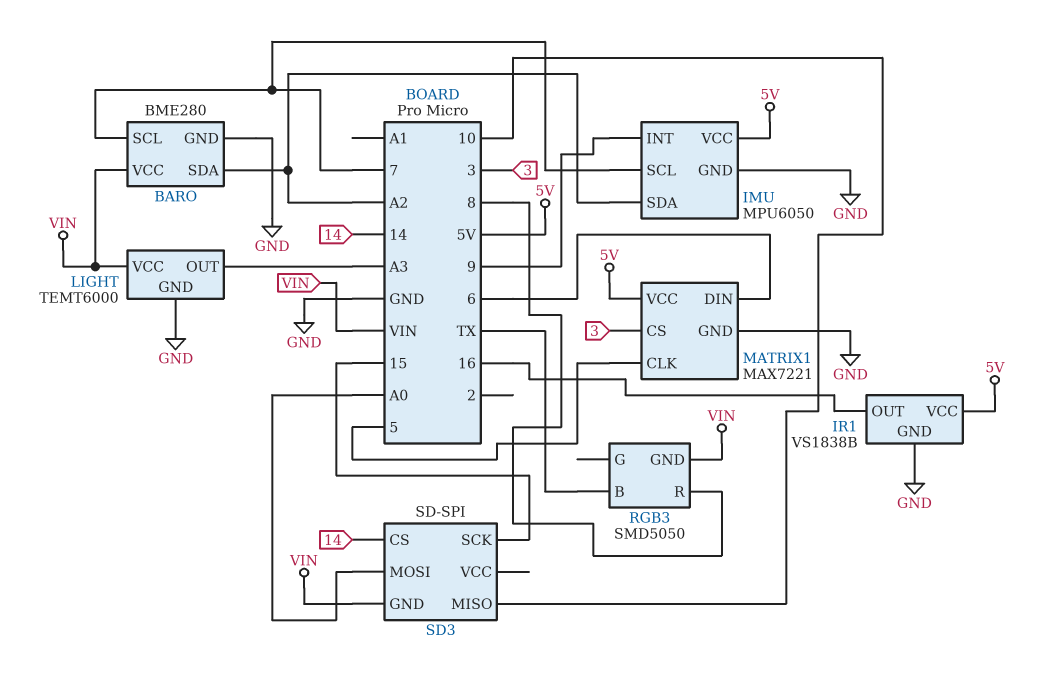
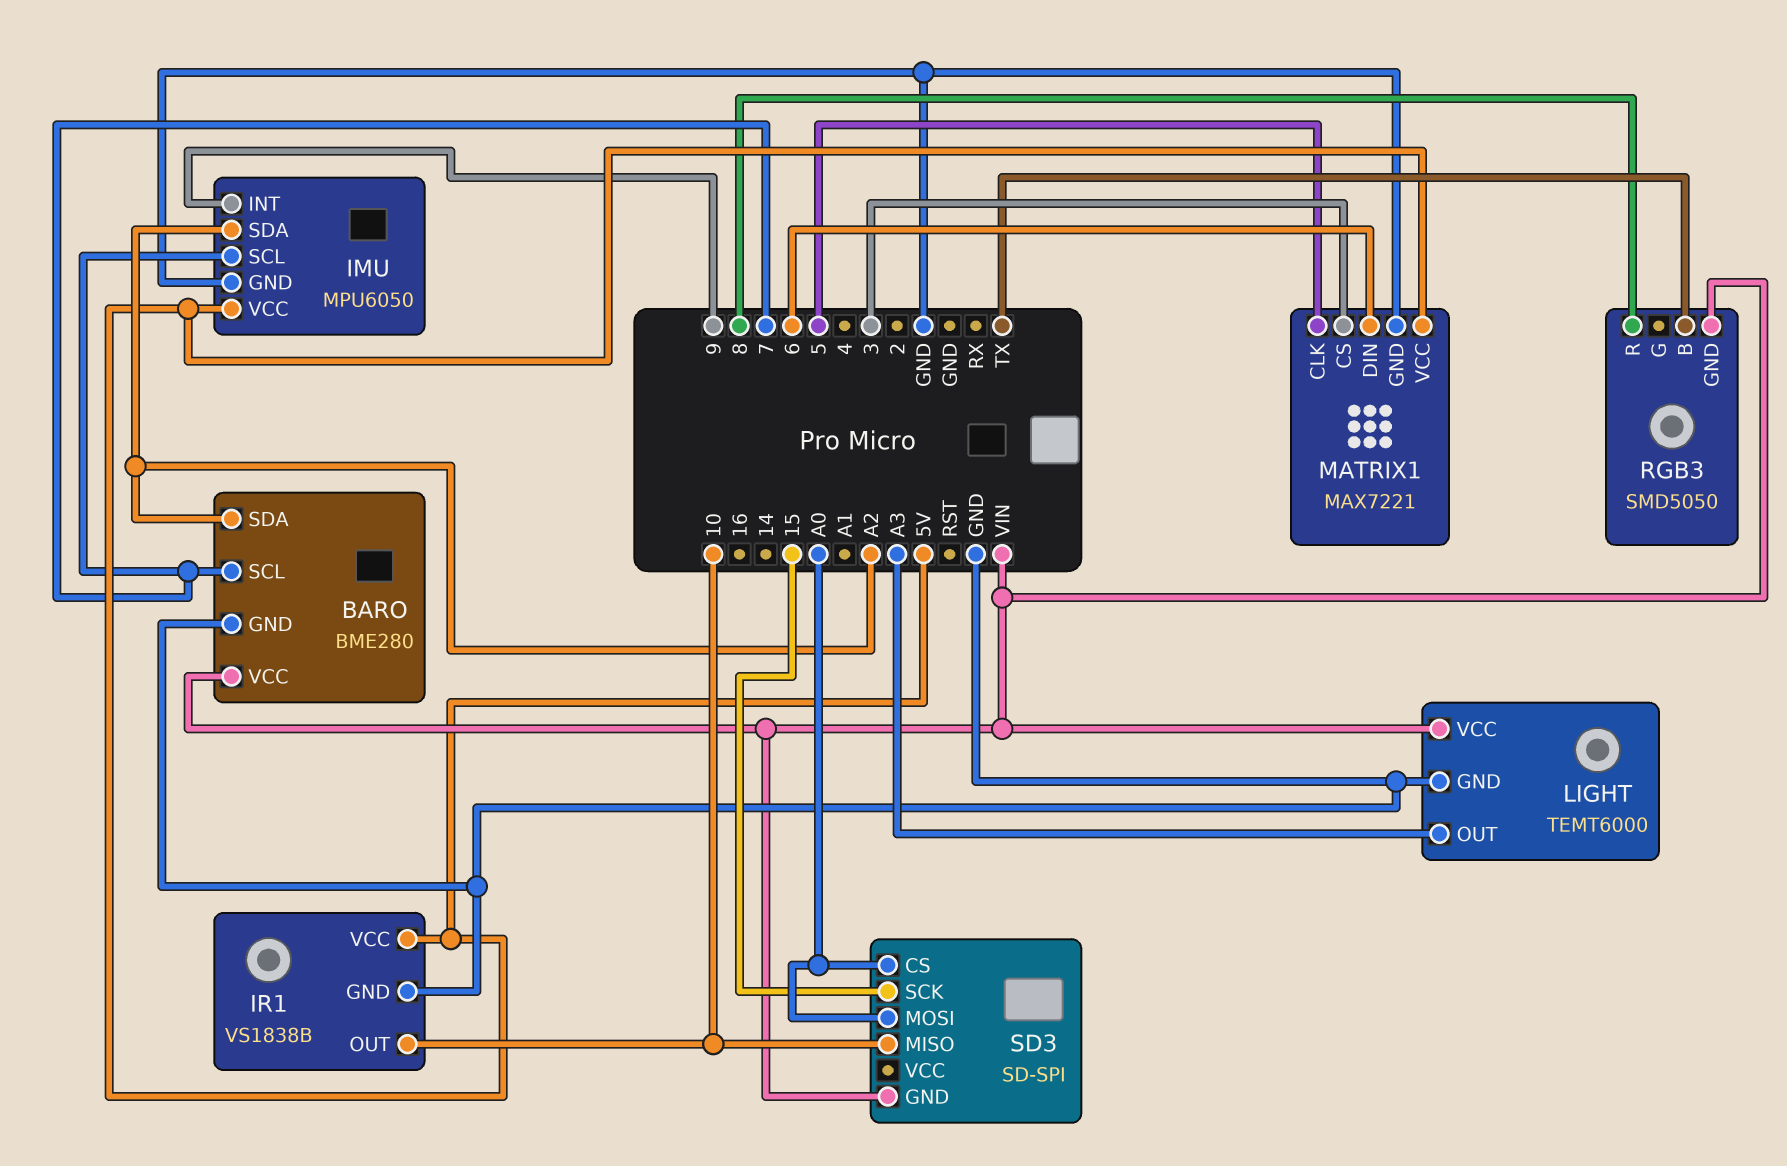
IR1 pin OUT: 16 -> 10
SD3 pin CS: 14 -> A0

